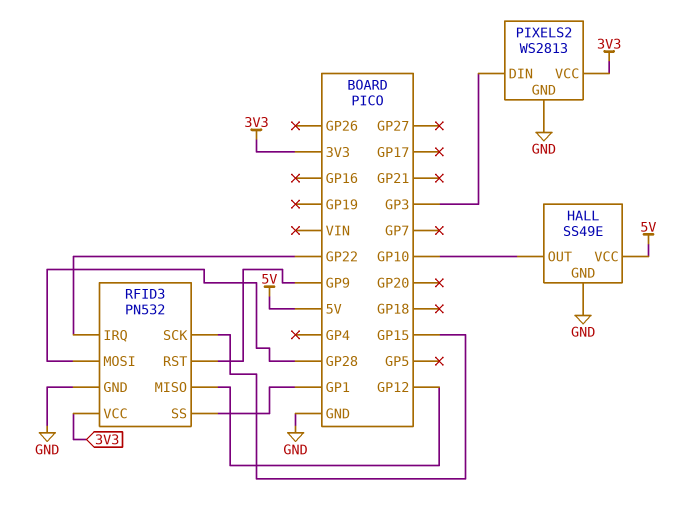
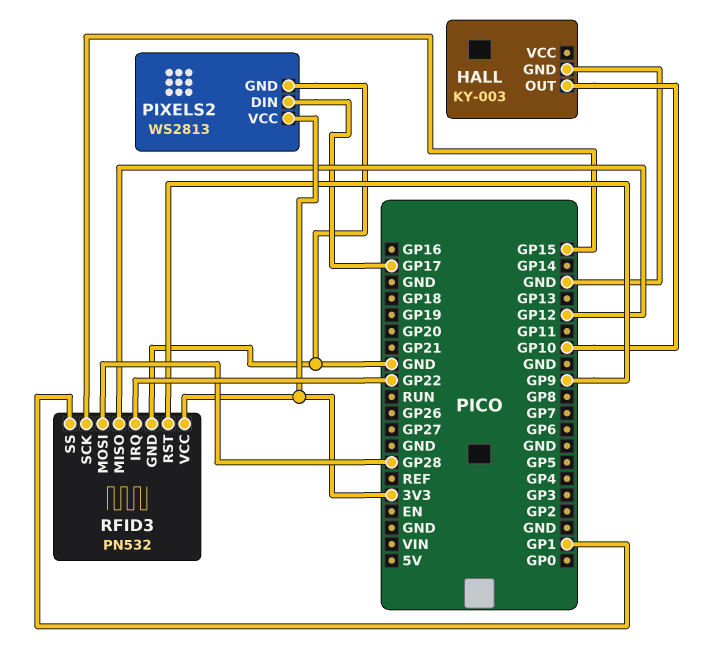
HALL: SS49E -> KY-003
HALL pin VCC: 5V -> none
PIXELS2 pin DIN: GP3 -> GP17

